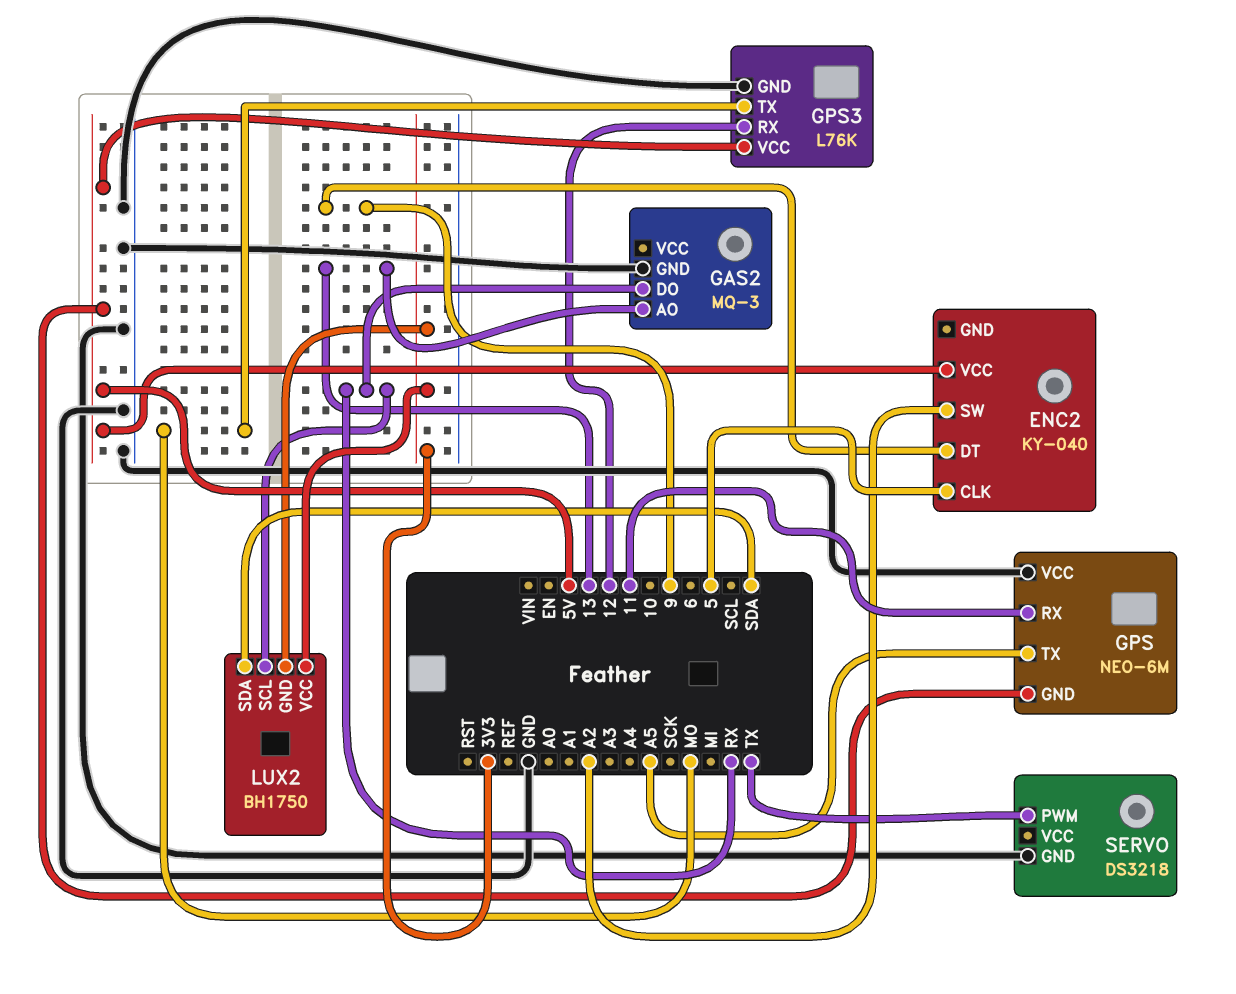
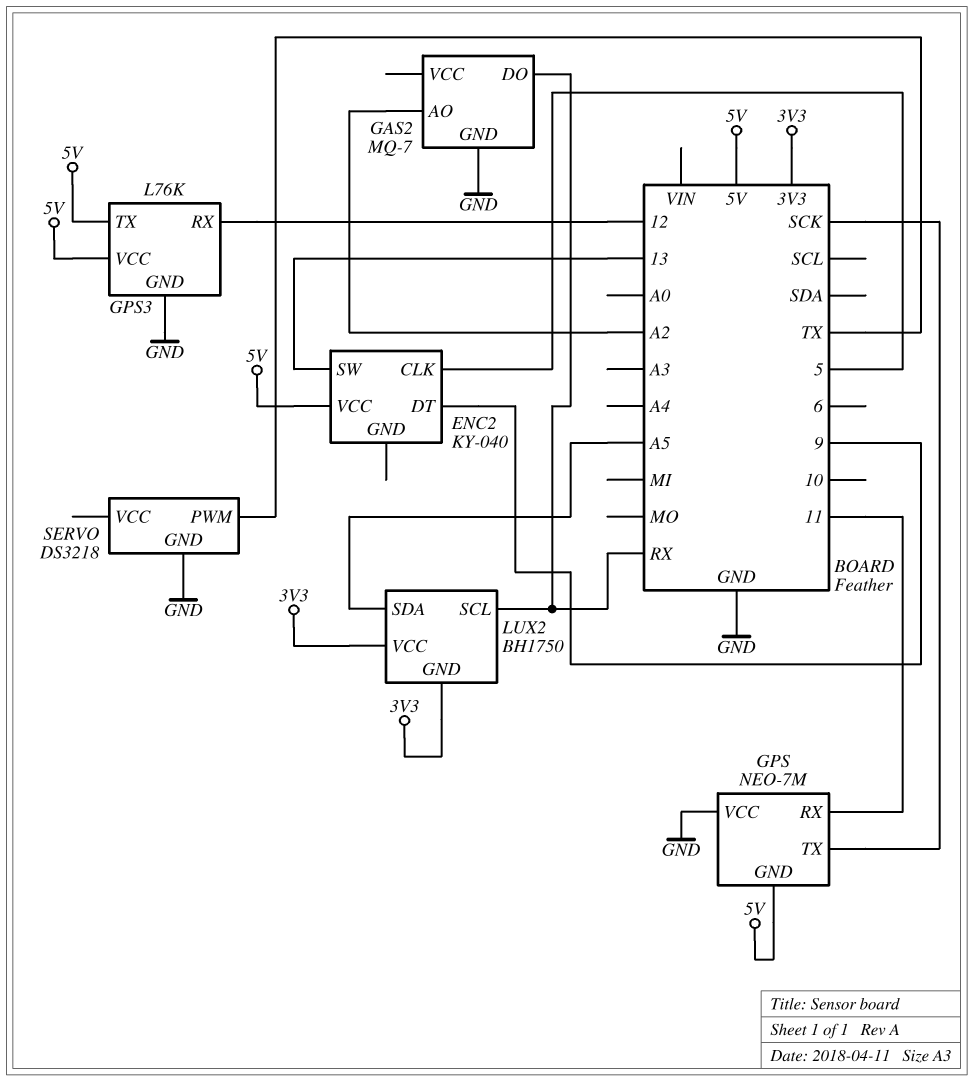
ENC2 pin SW: A2 -> 13
GAS2: MQ-3 -> MQ-7
GAS2 pin AO: 13 -> A2
GPS: NEO-6M -> NEO-7M
GPS pin TX: A5 -> SCK
GPS3 pin TX: MO -> 5V
LUX2 pin SDA: SDA -> A5

